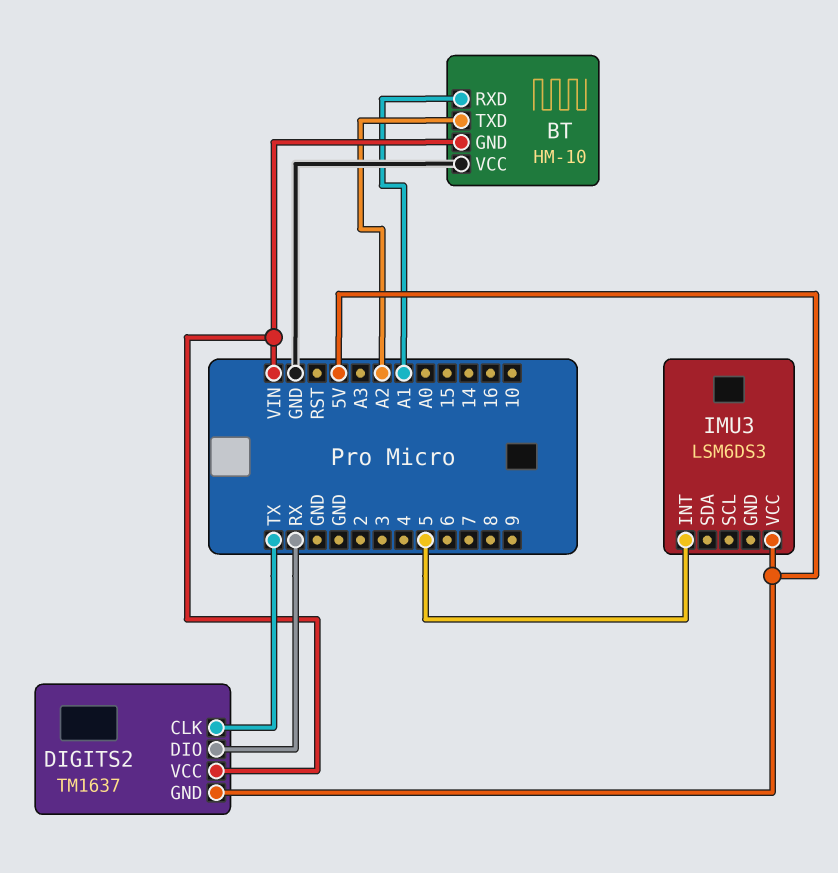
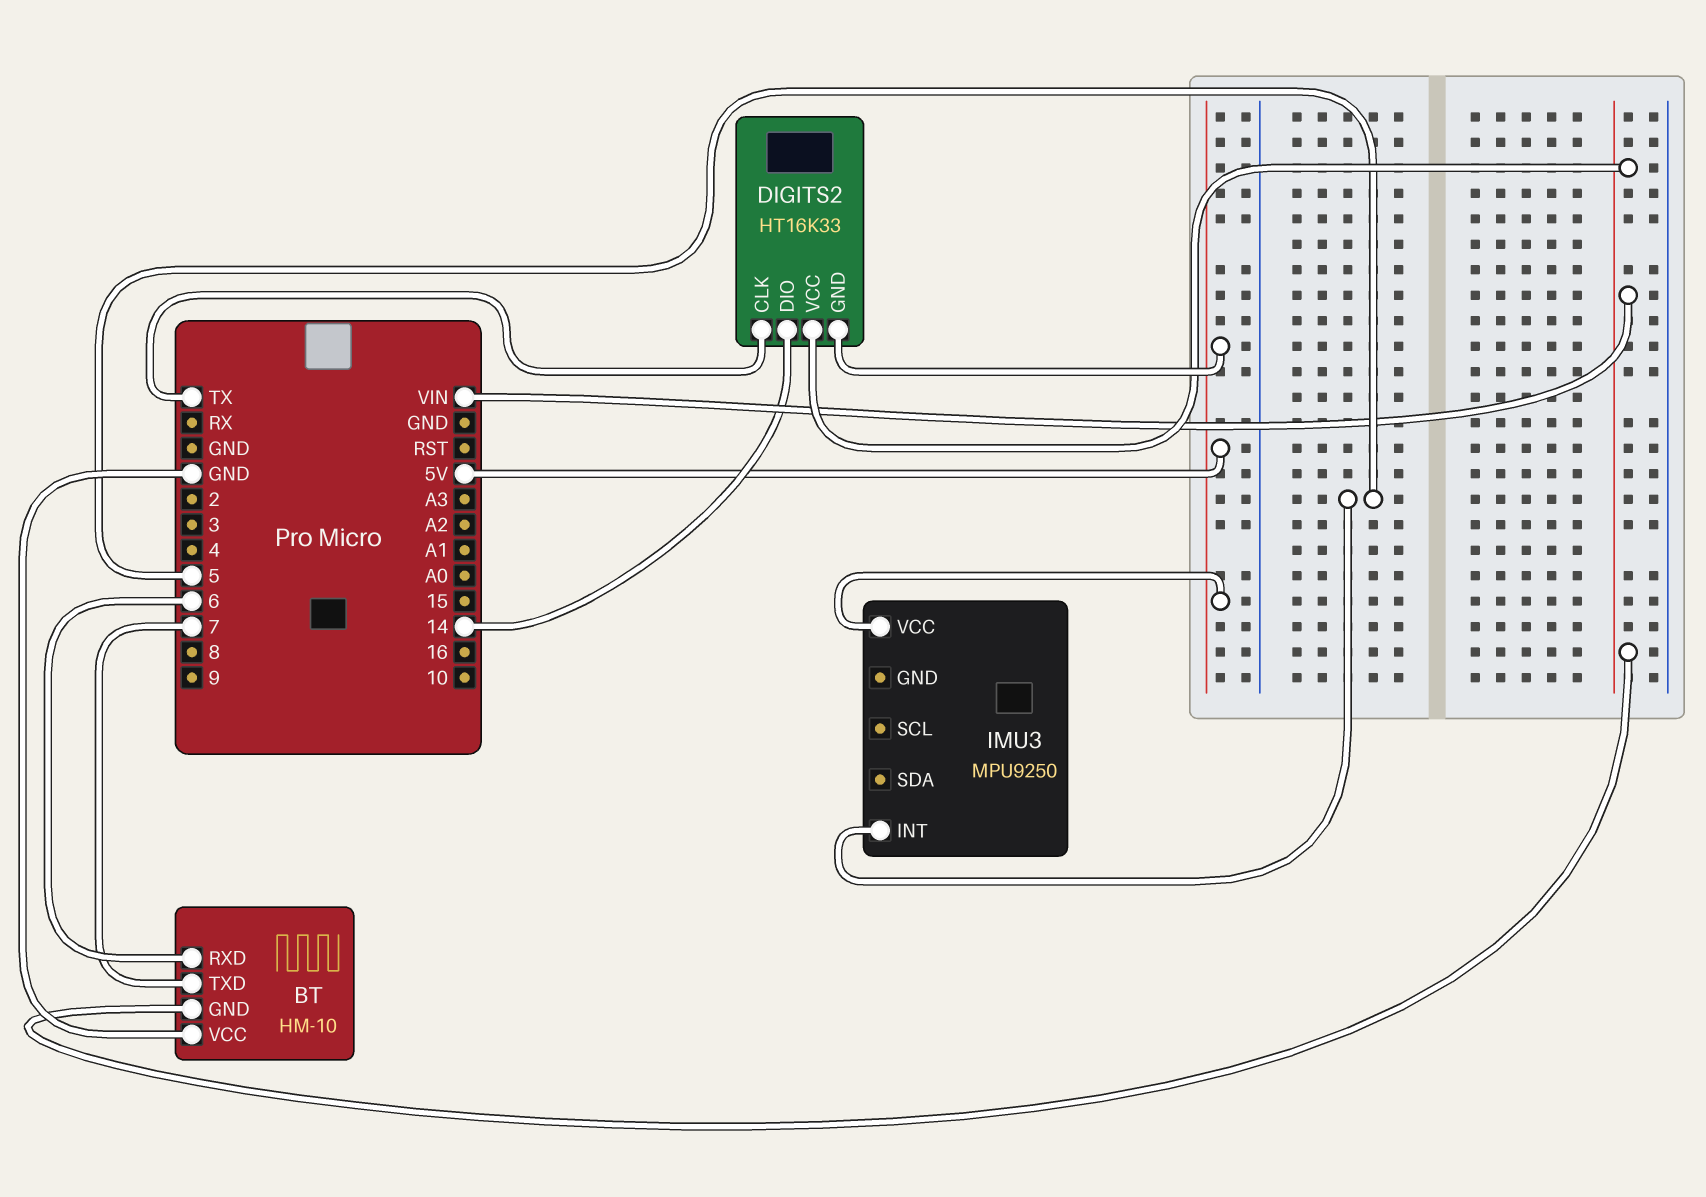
BT pin RXD: A1 -> 6
BT pin TXD: A2 -> 7
DIGITS2: TM1637 -> HT16K33
DIGITS2 pin DIO: RX -> 14
IMU3: LSM6DS3 -> MPU9250

